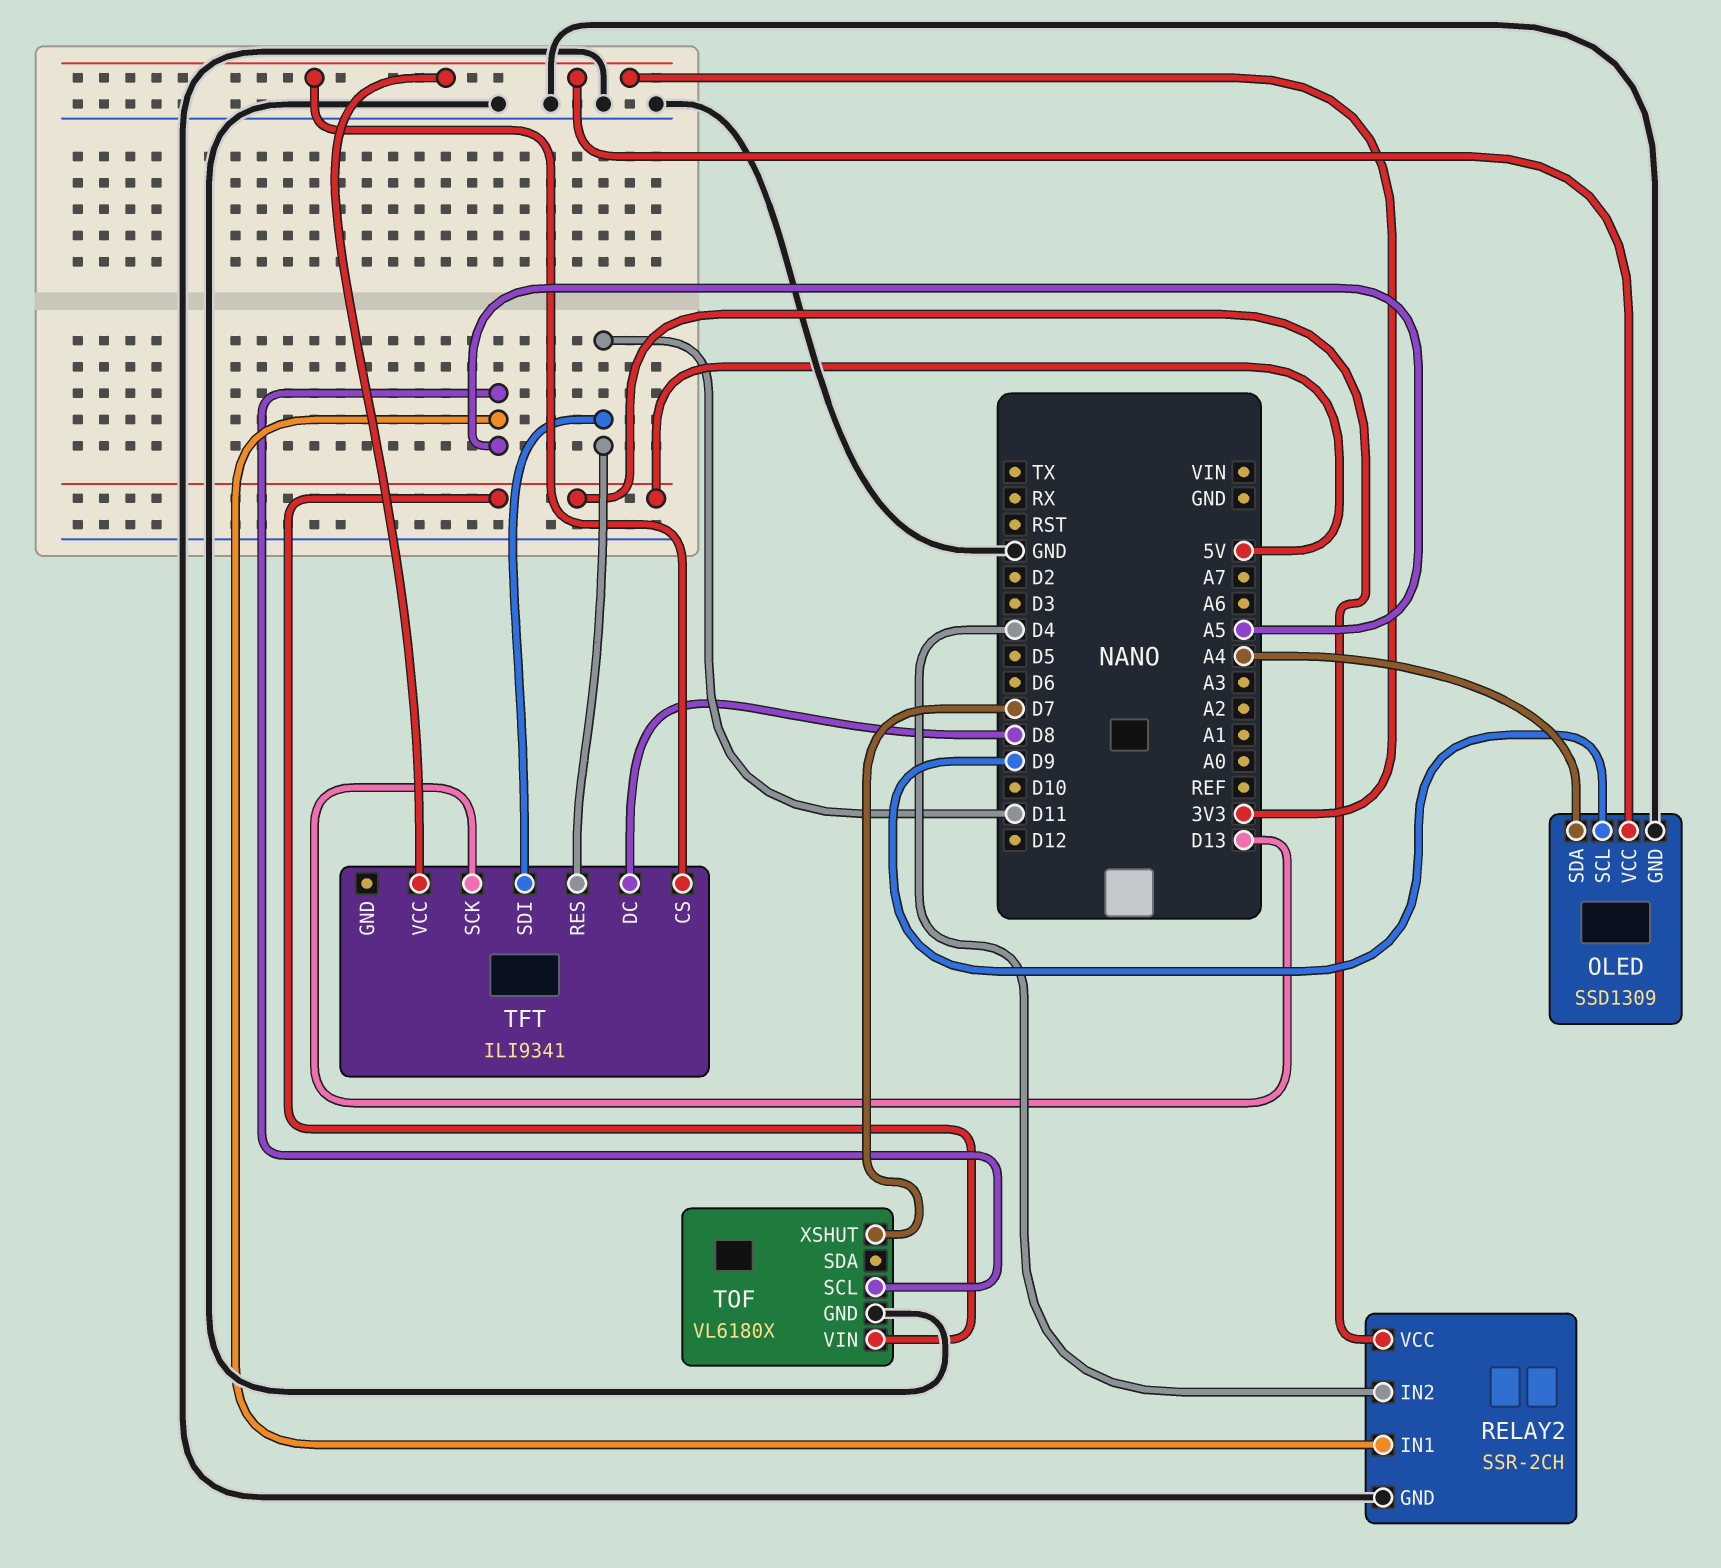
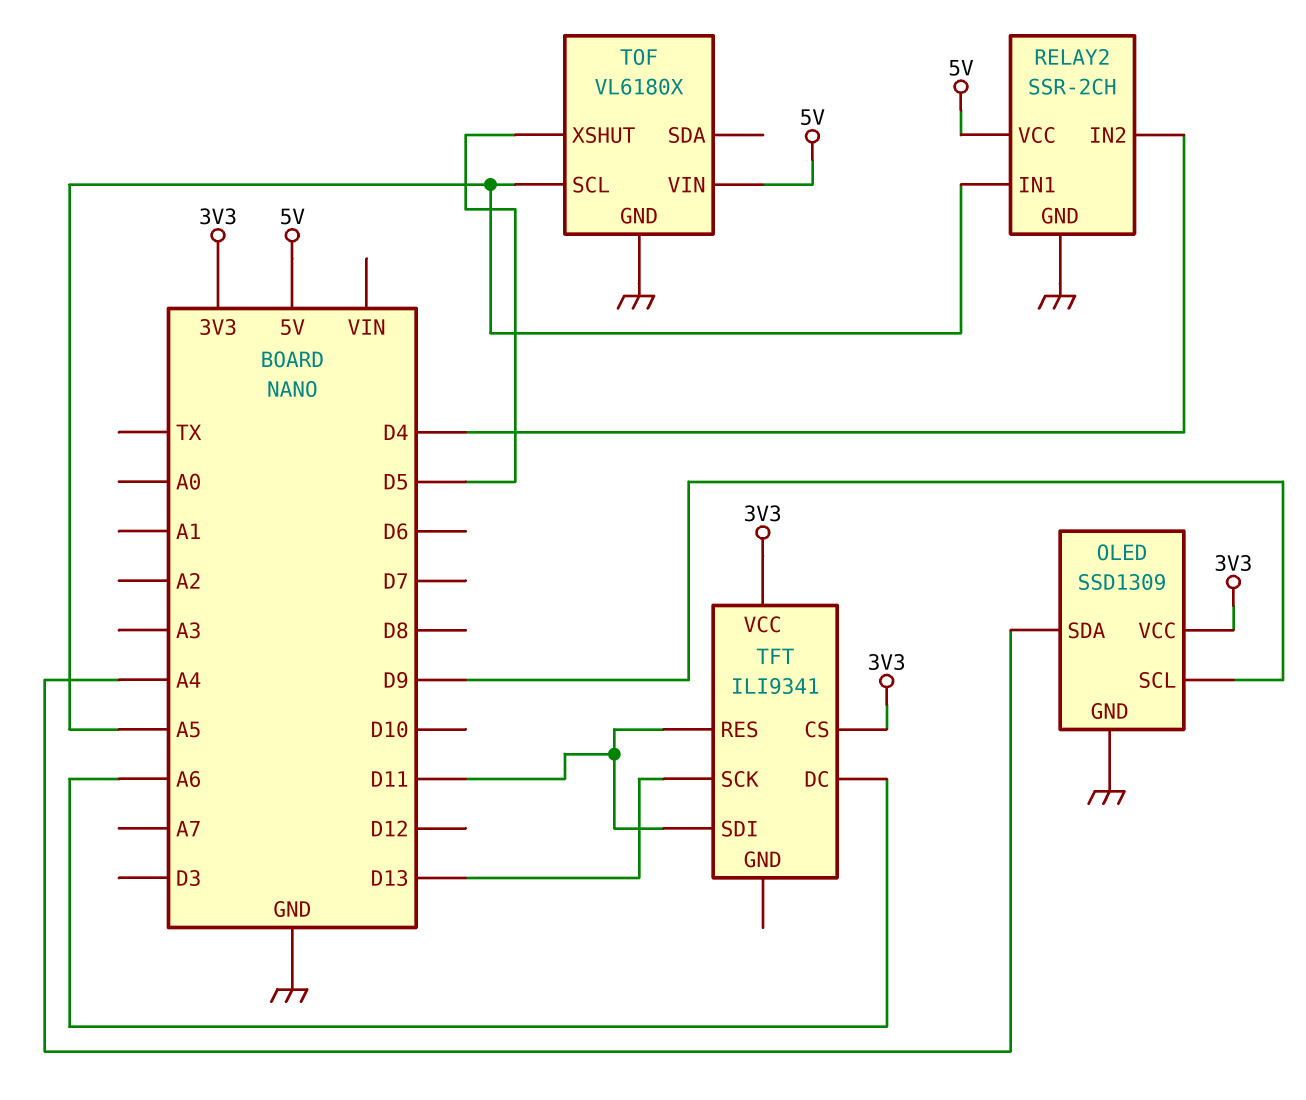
TFT pin DC: D8 -> A6
TOF pin XSHUT: D7 -> D5

